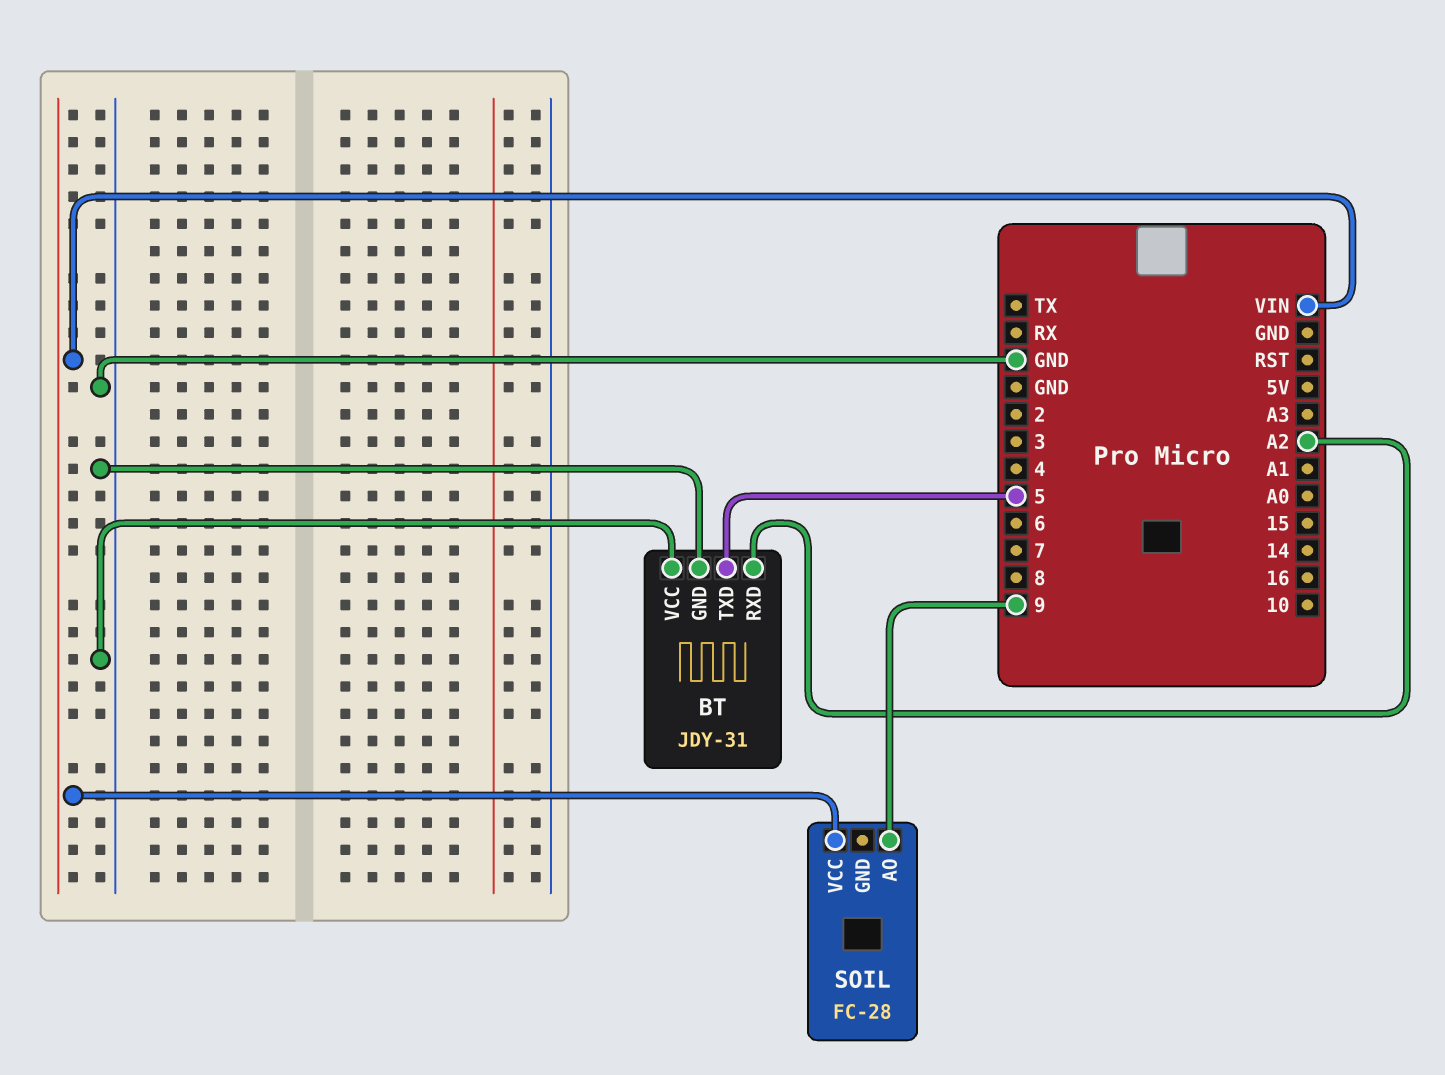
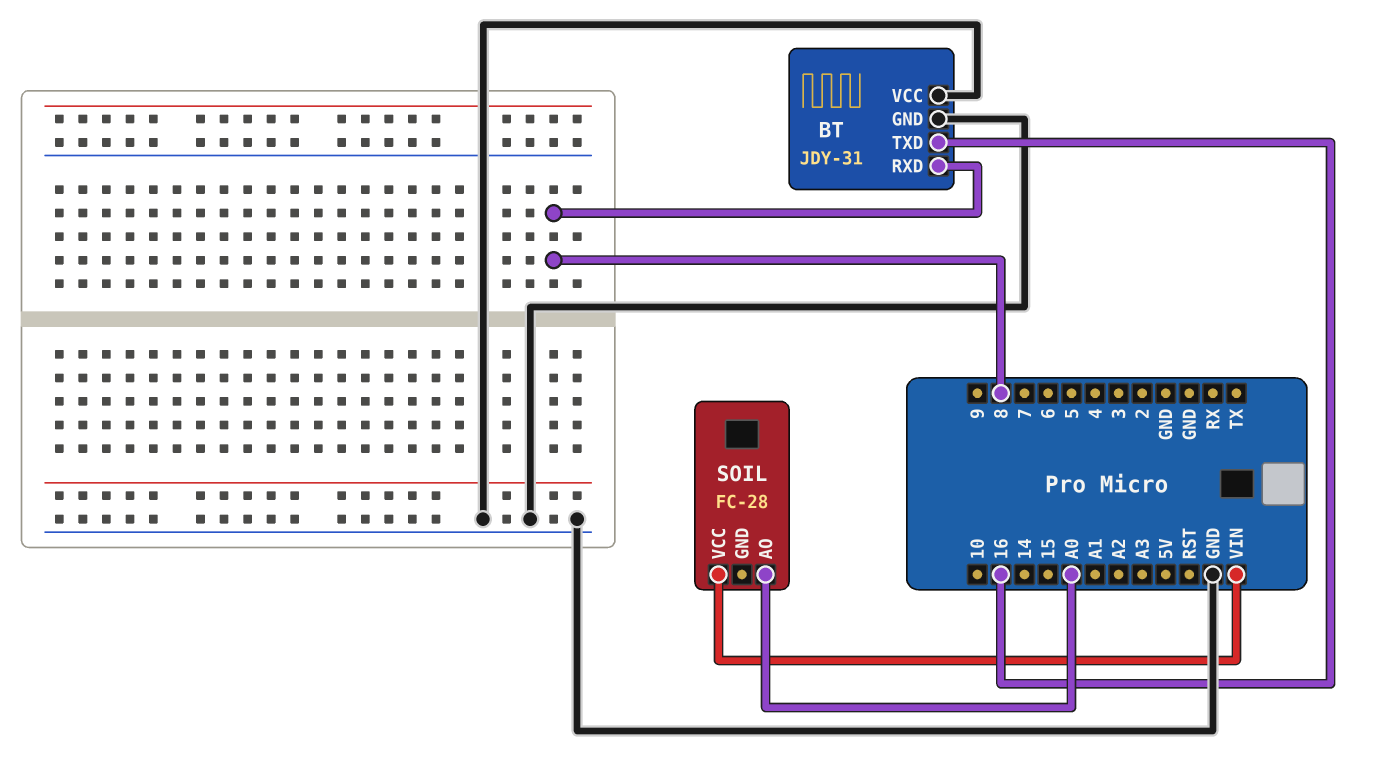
BT pin RXD: A2 -> 8
BT pin TXD: 5 -> 16
SOIL pin AO: 9 -> A0

